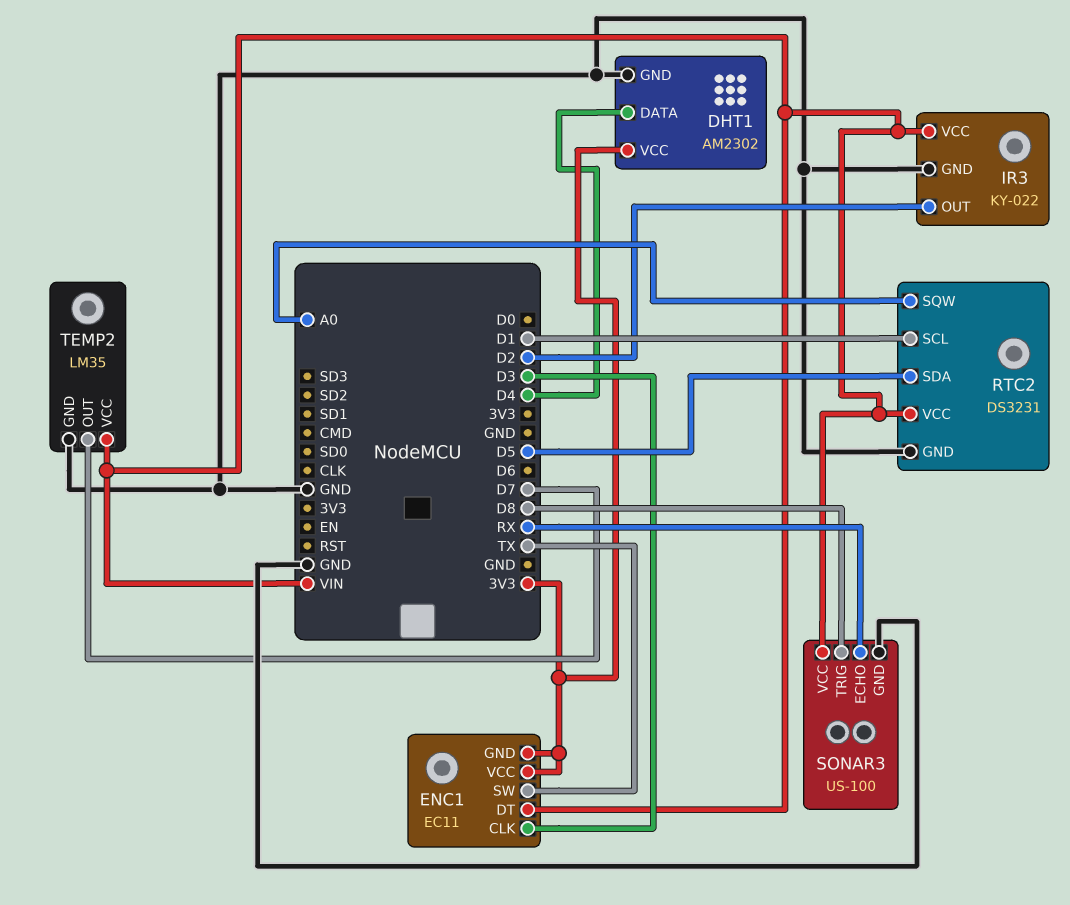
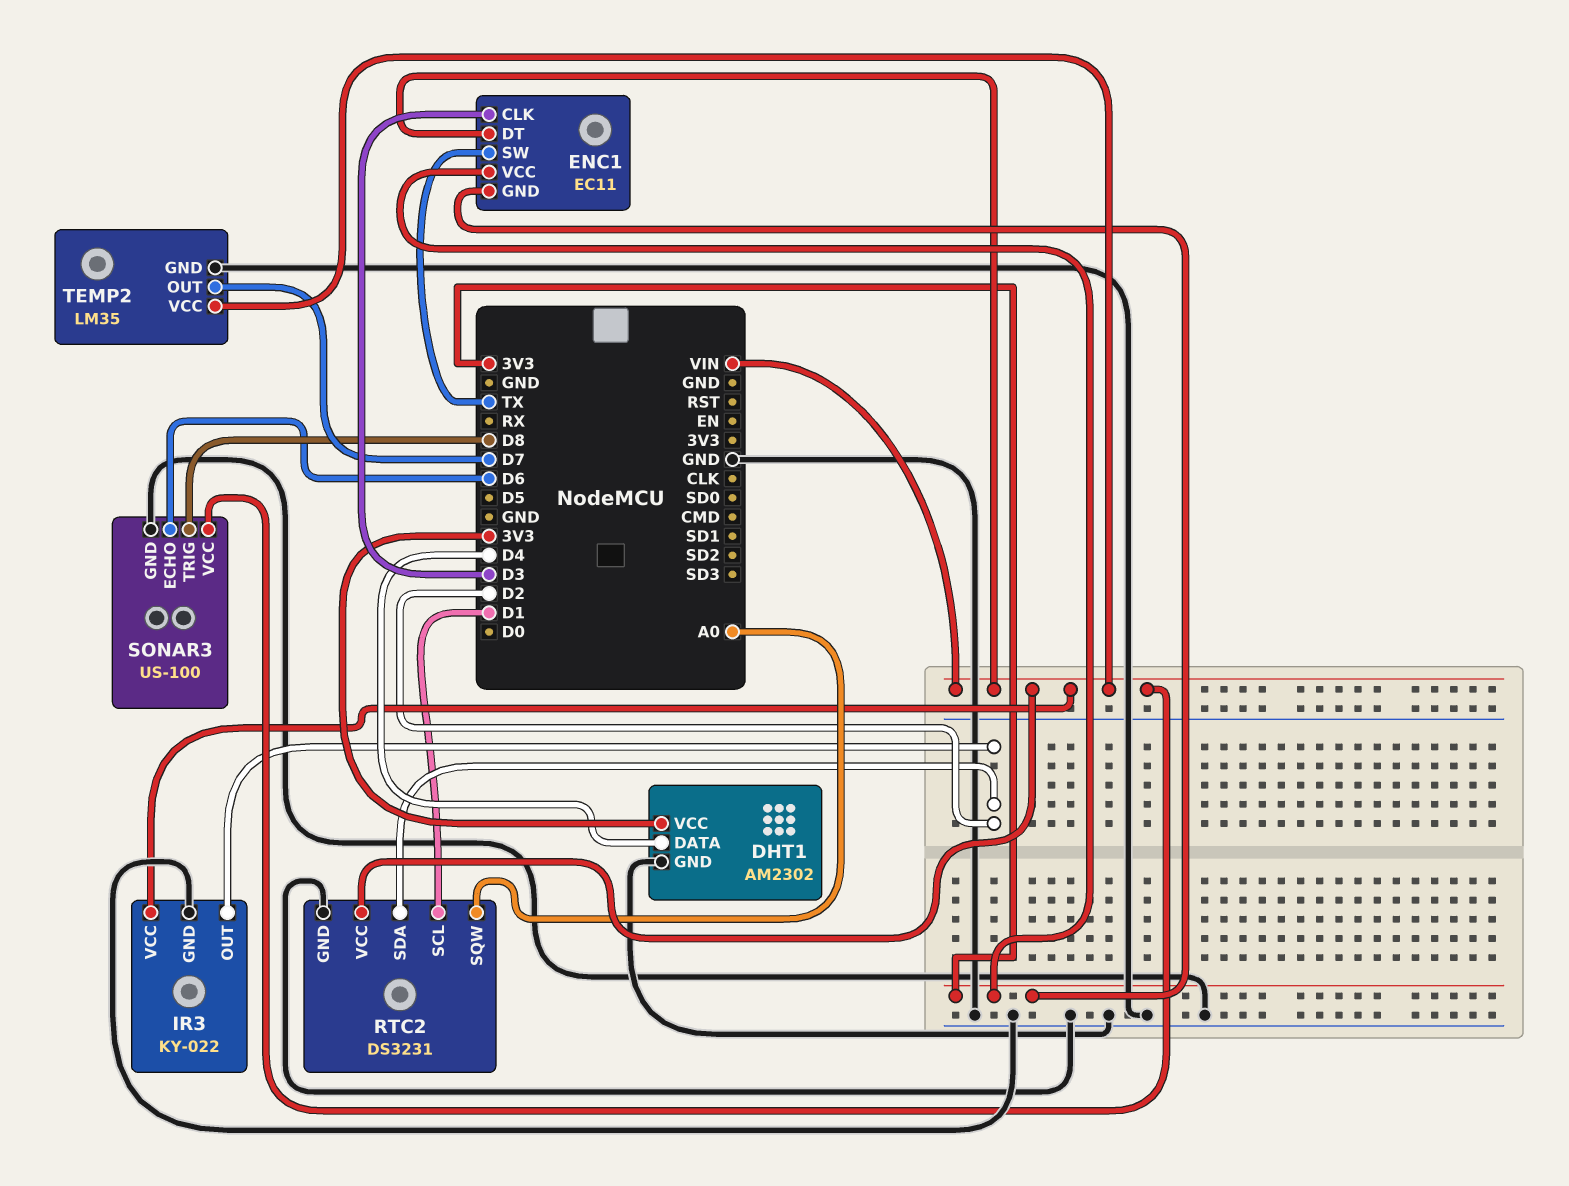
RTC2 pin SDA: D5 -> D2
SONAR3 pin ECHO: RX -> D6

